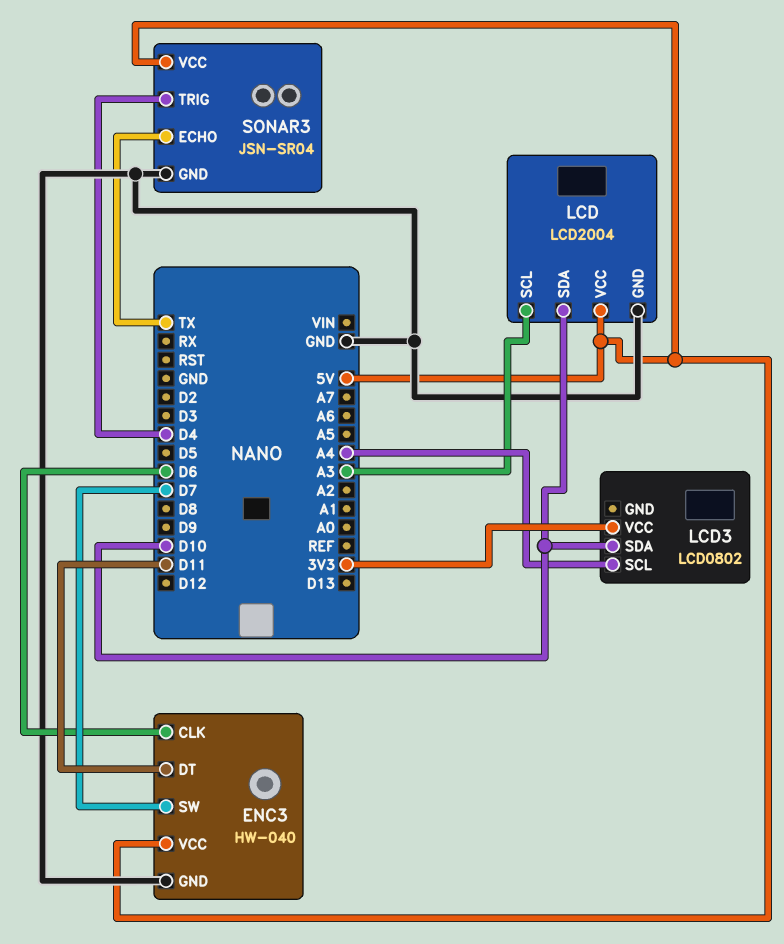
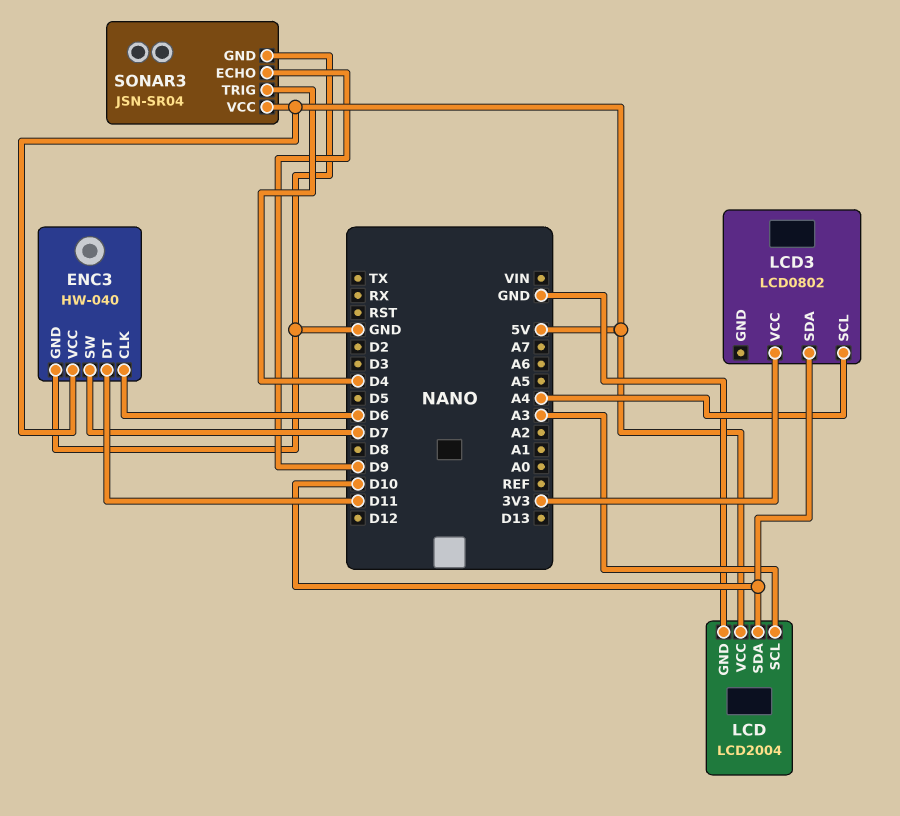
SONAR3 pin ECHO: TX -> D9

